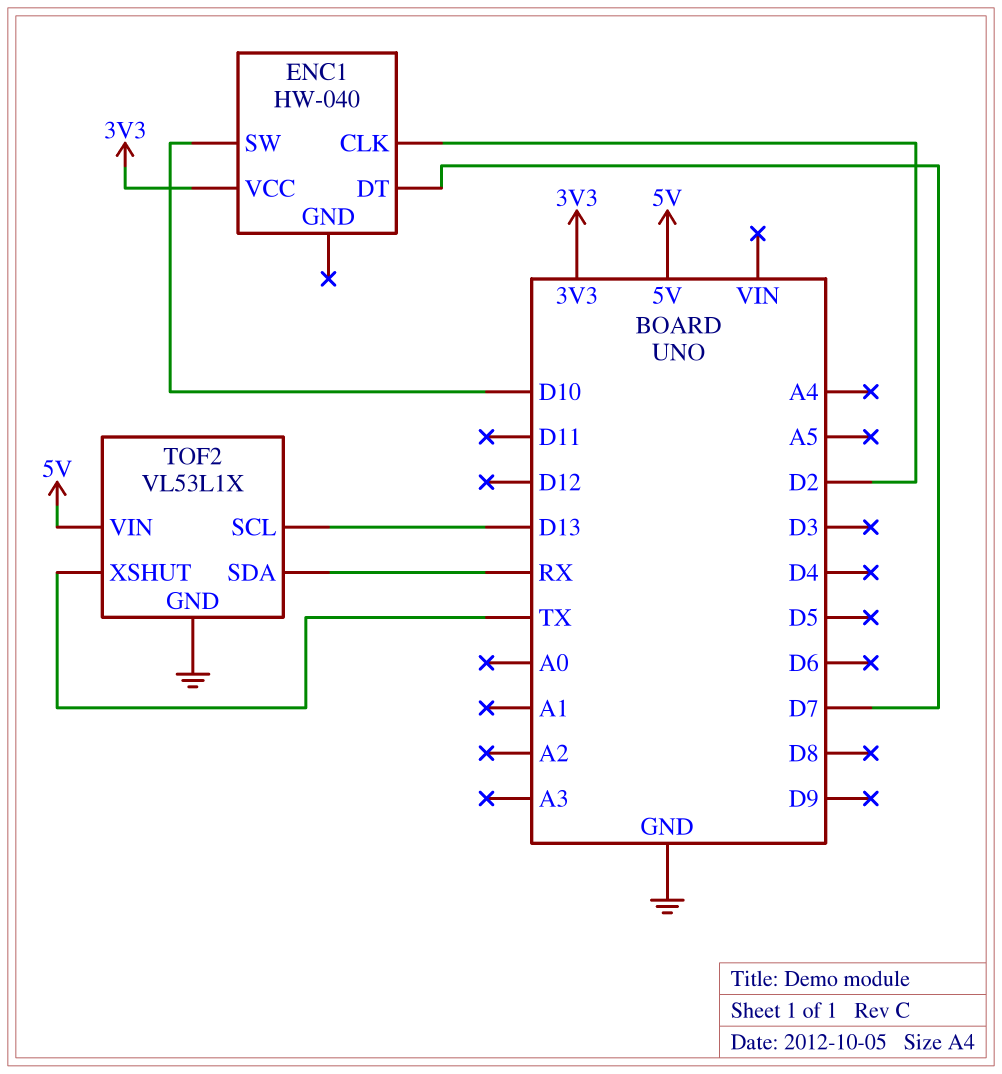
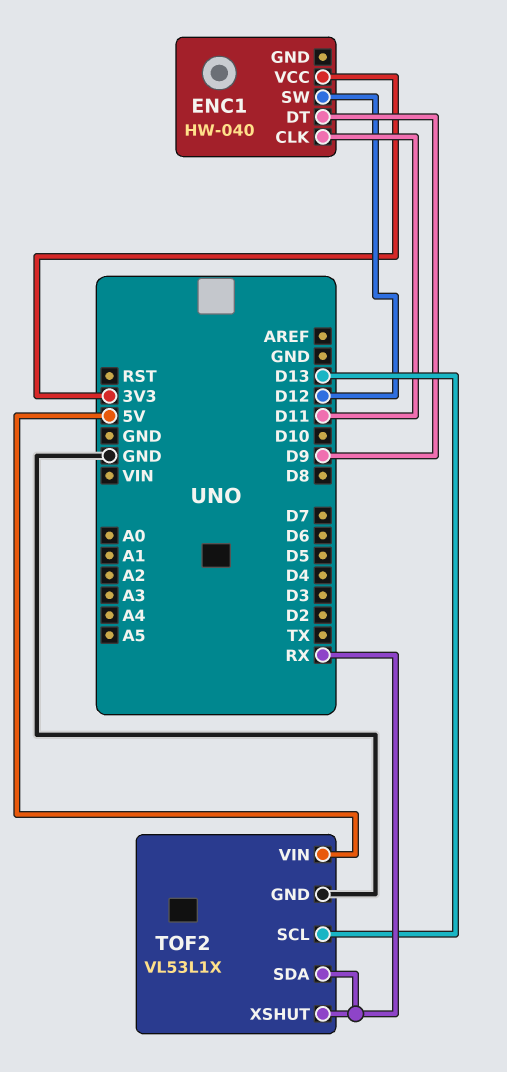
ENC1 pin CLK: D2 -> D11
ENC1 pin DT: D7 -> D9
ENC1 pin SW: D10 -> D12
TOF2 pin XSHUT: TX -> RX

